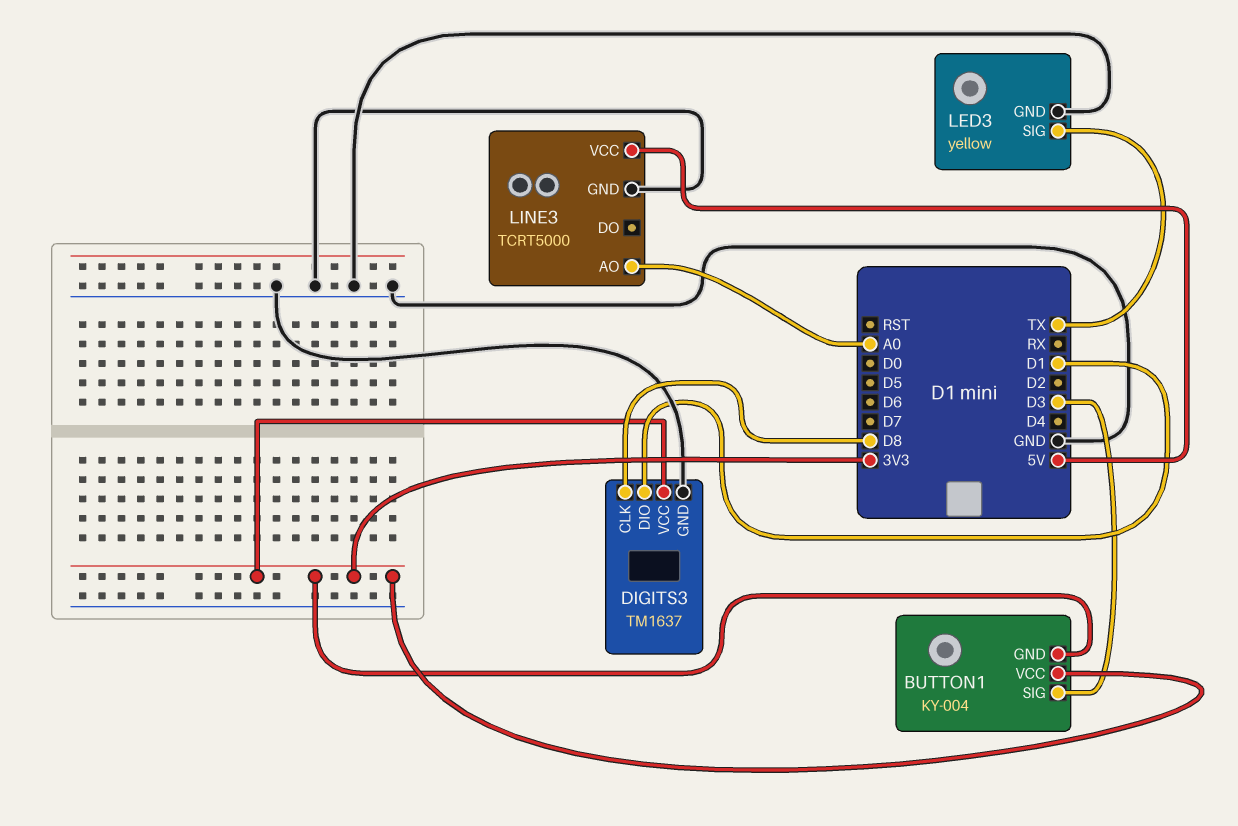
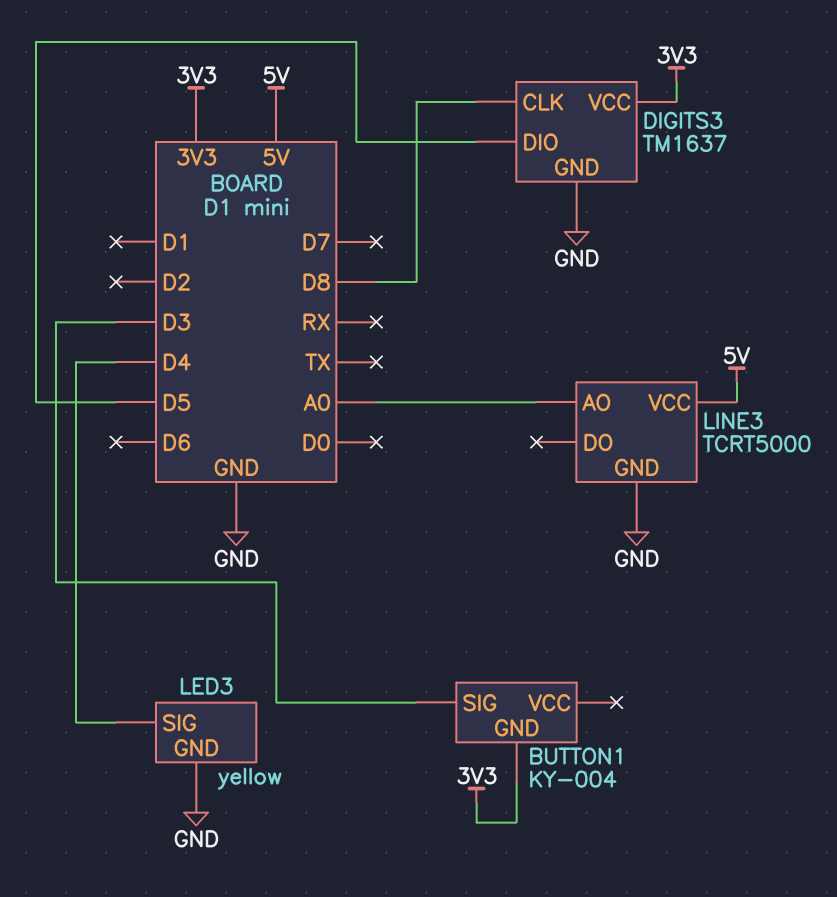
BUTTON1 pin VCC: 3V3 -> none
DIGITS3 pin DIO: D1 -> D5
LED3 pin SIG: TX -> D4

